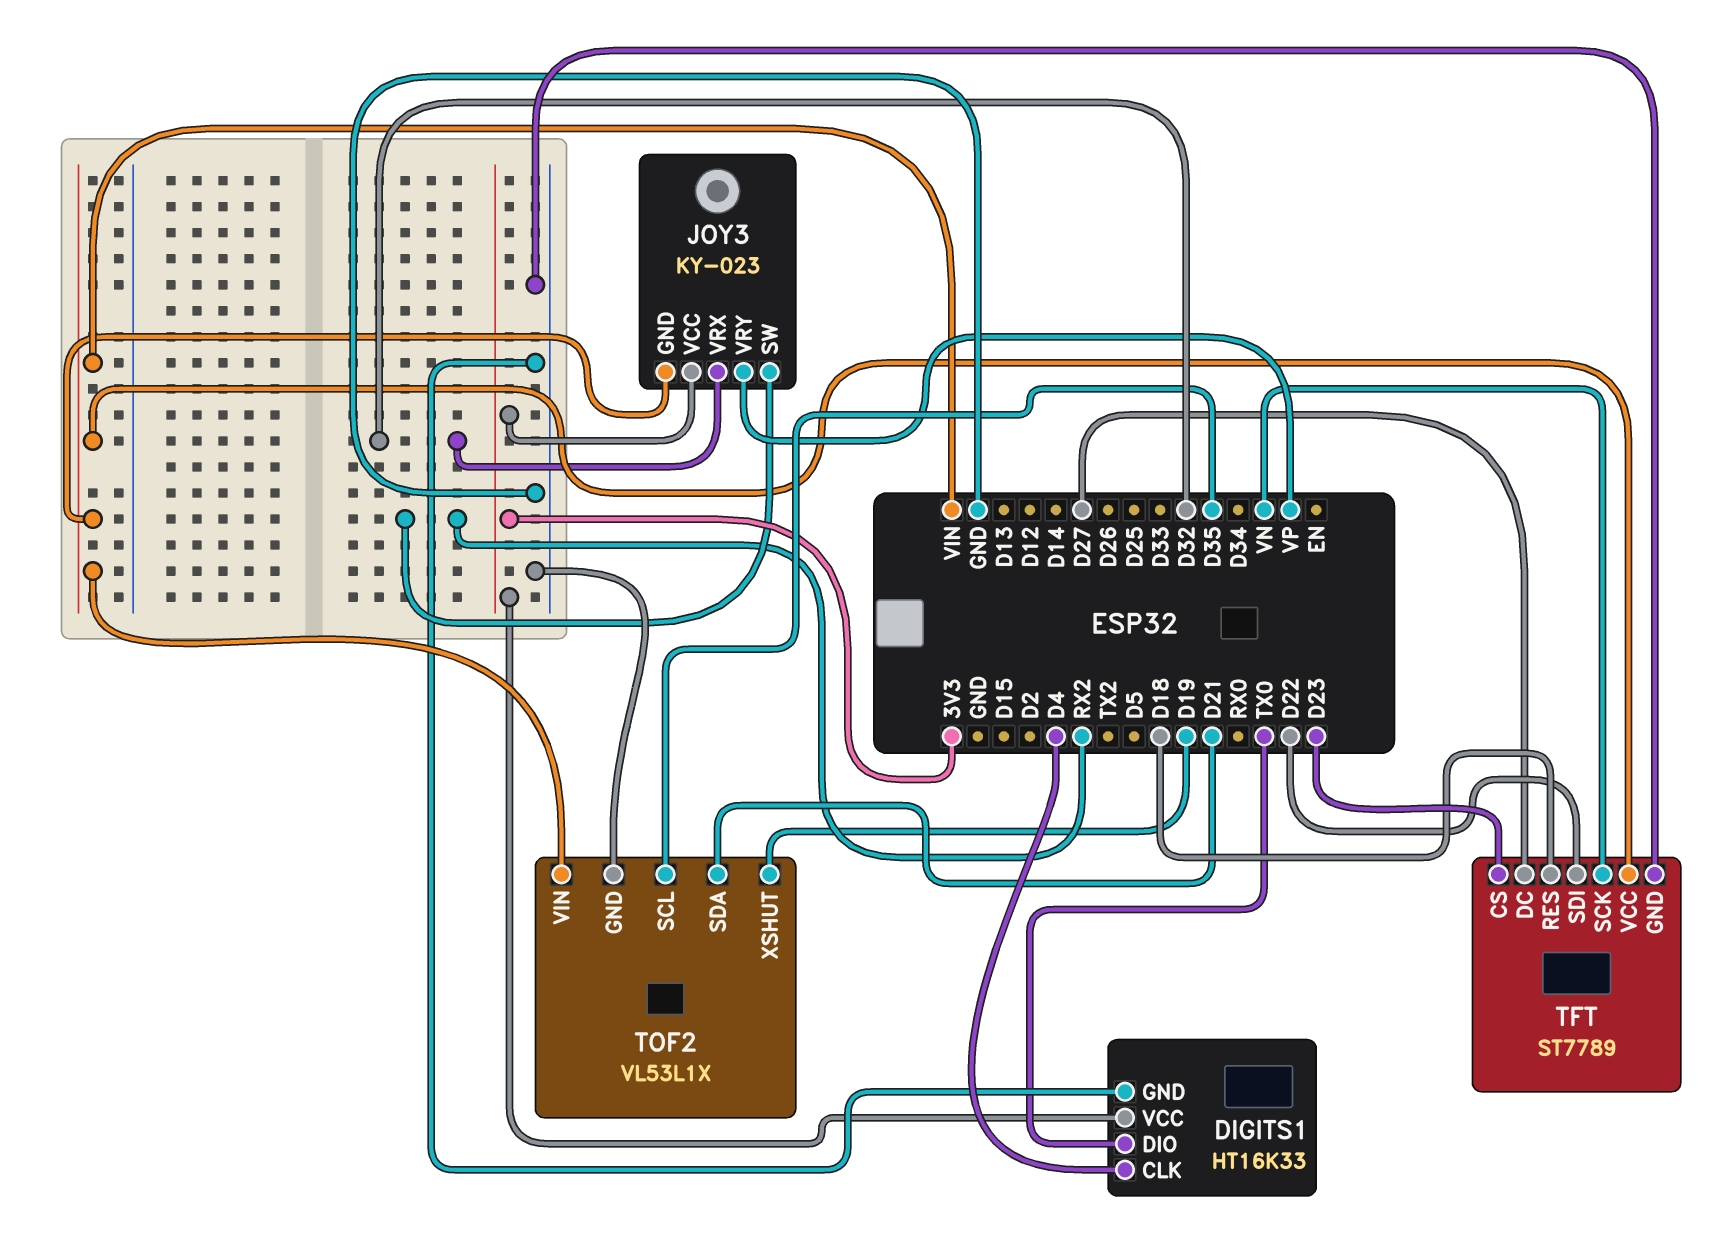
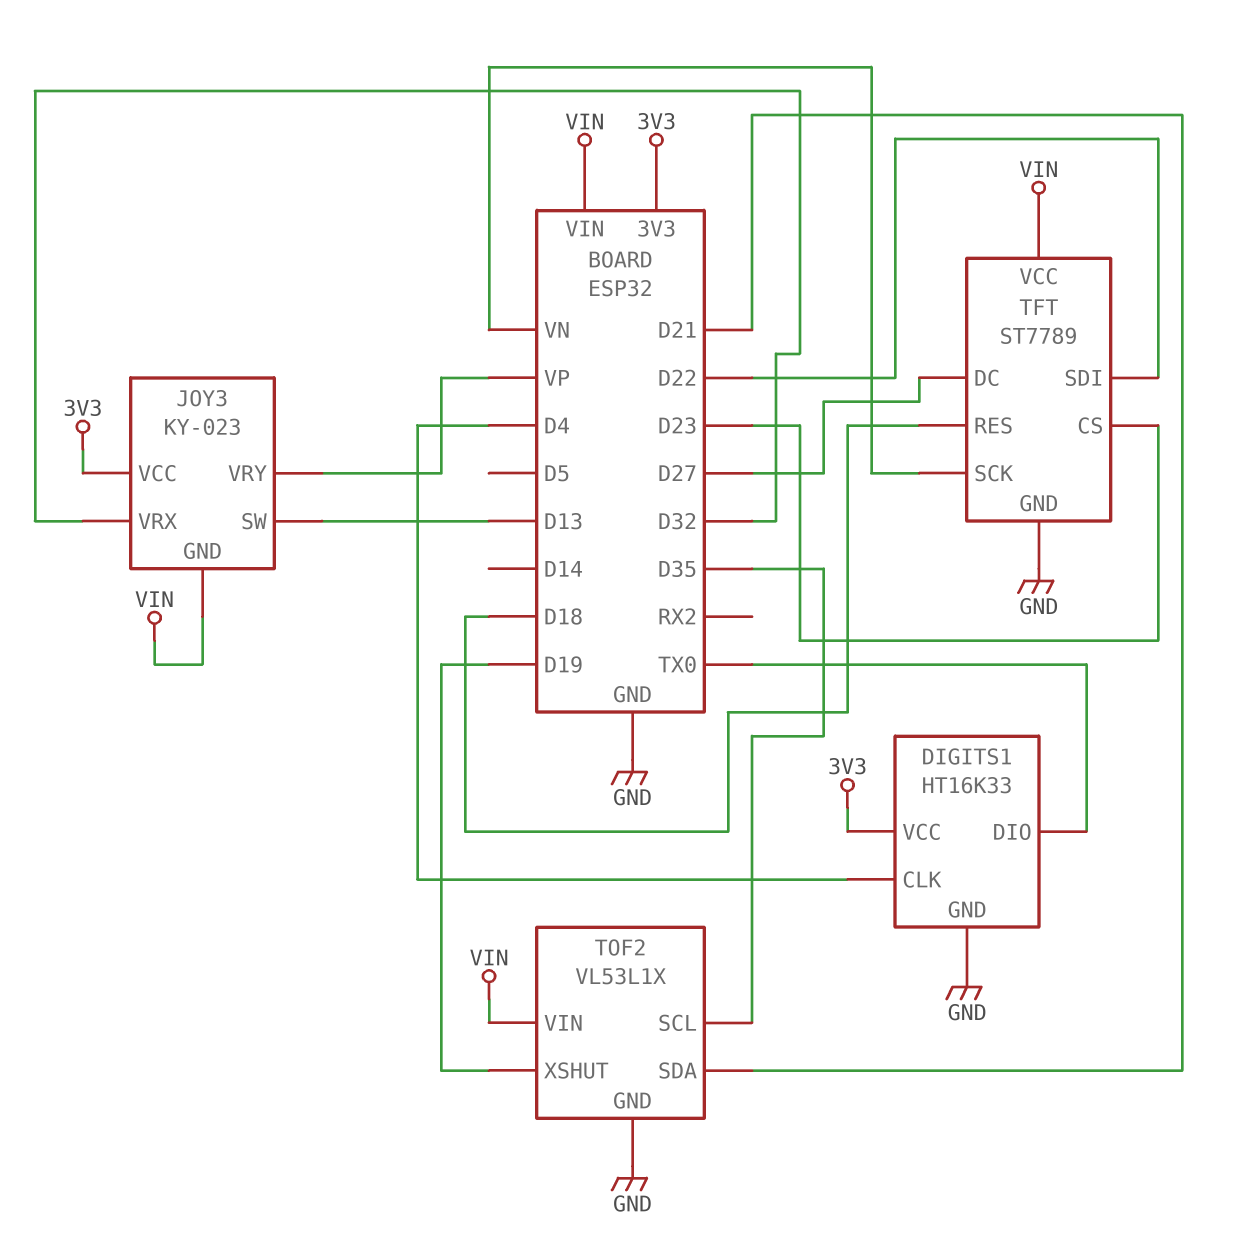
JOY3 pin SW: RX2 -> D13

